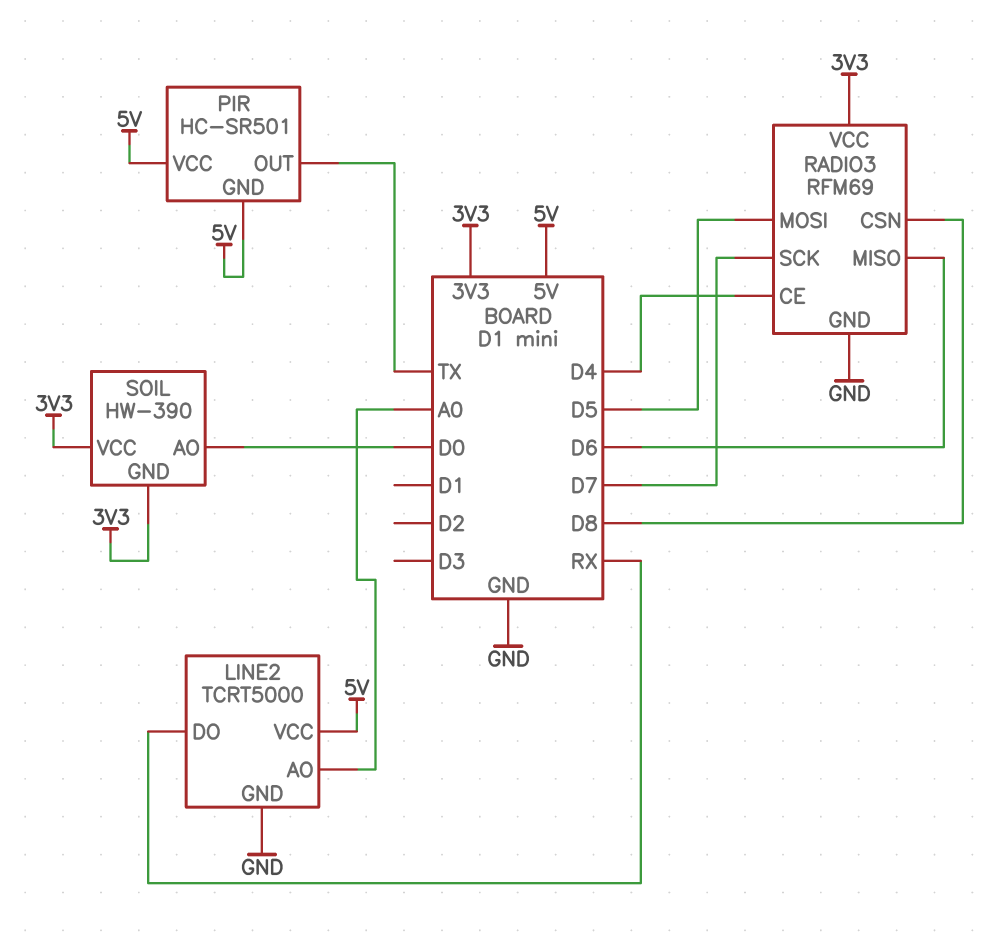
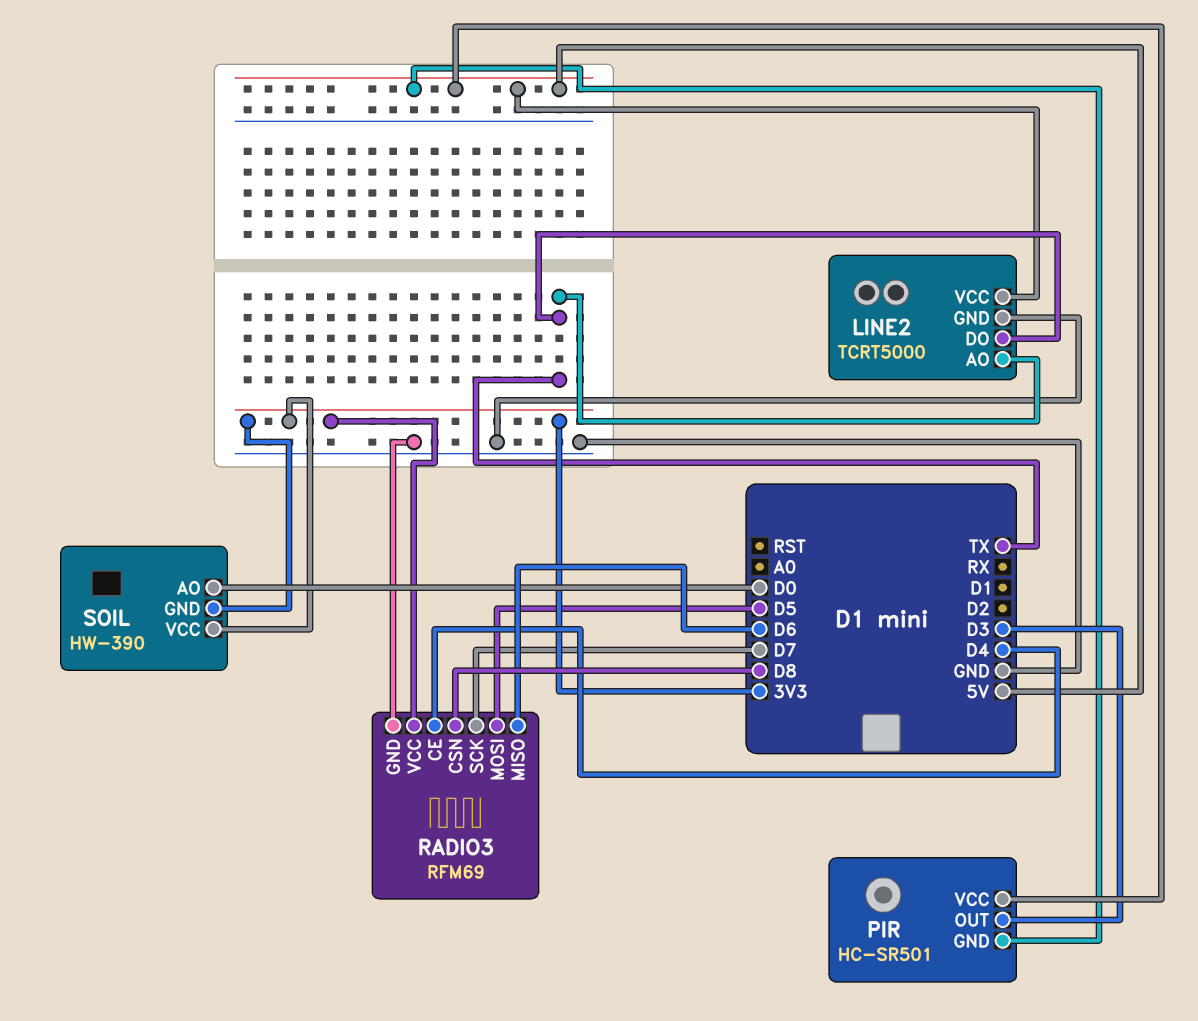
LINE2 pin AO: A0 -> TX
LINE2 pin DO: RX -> TX
PIR pin OUT: TX -> D3

